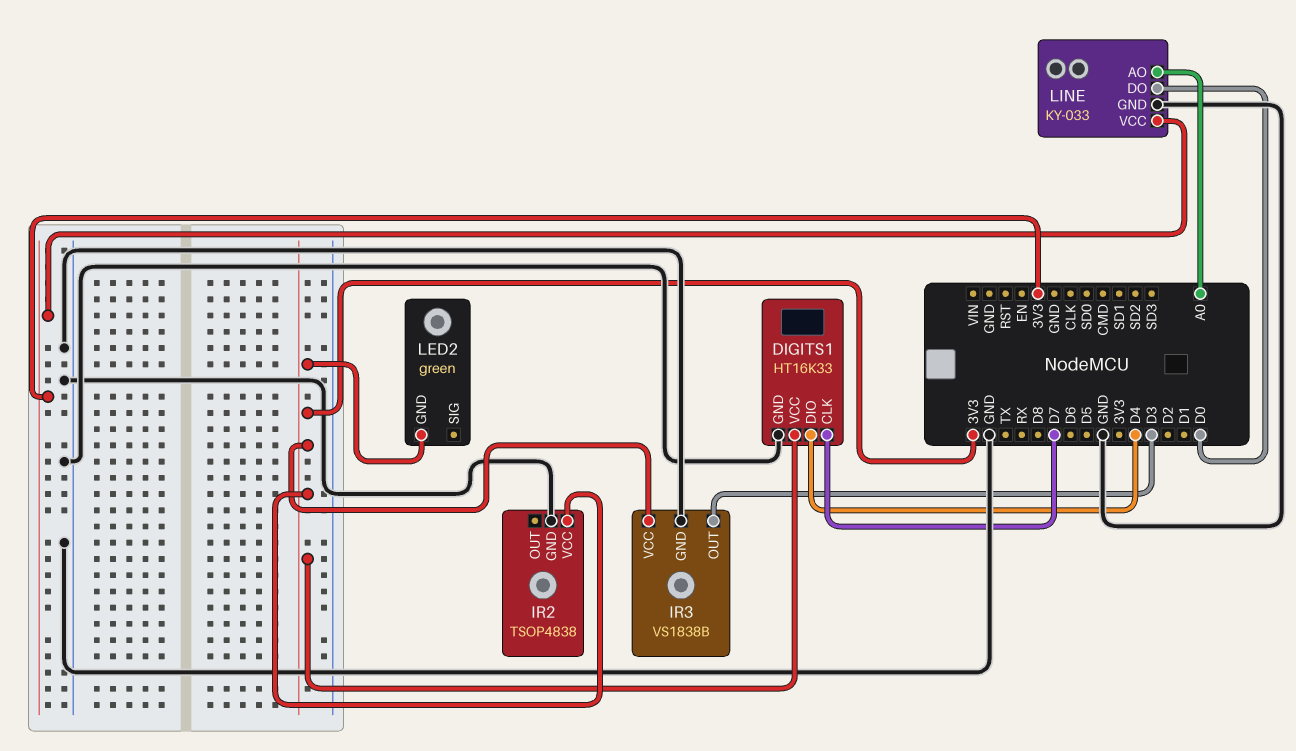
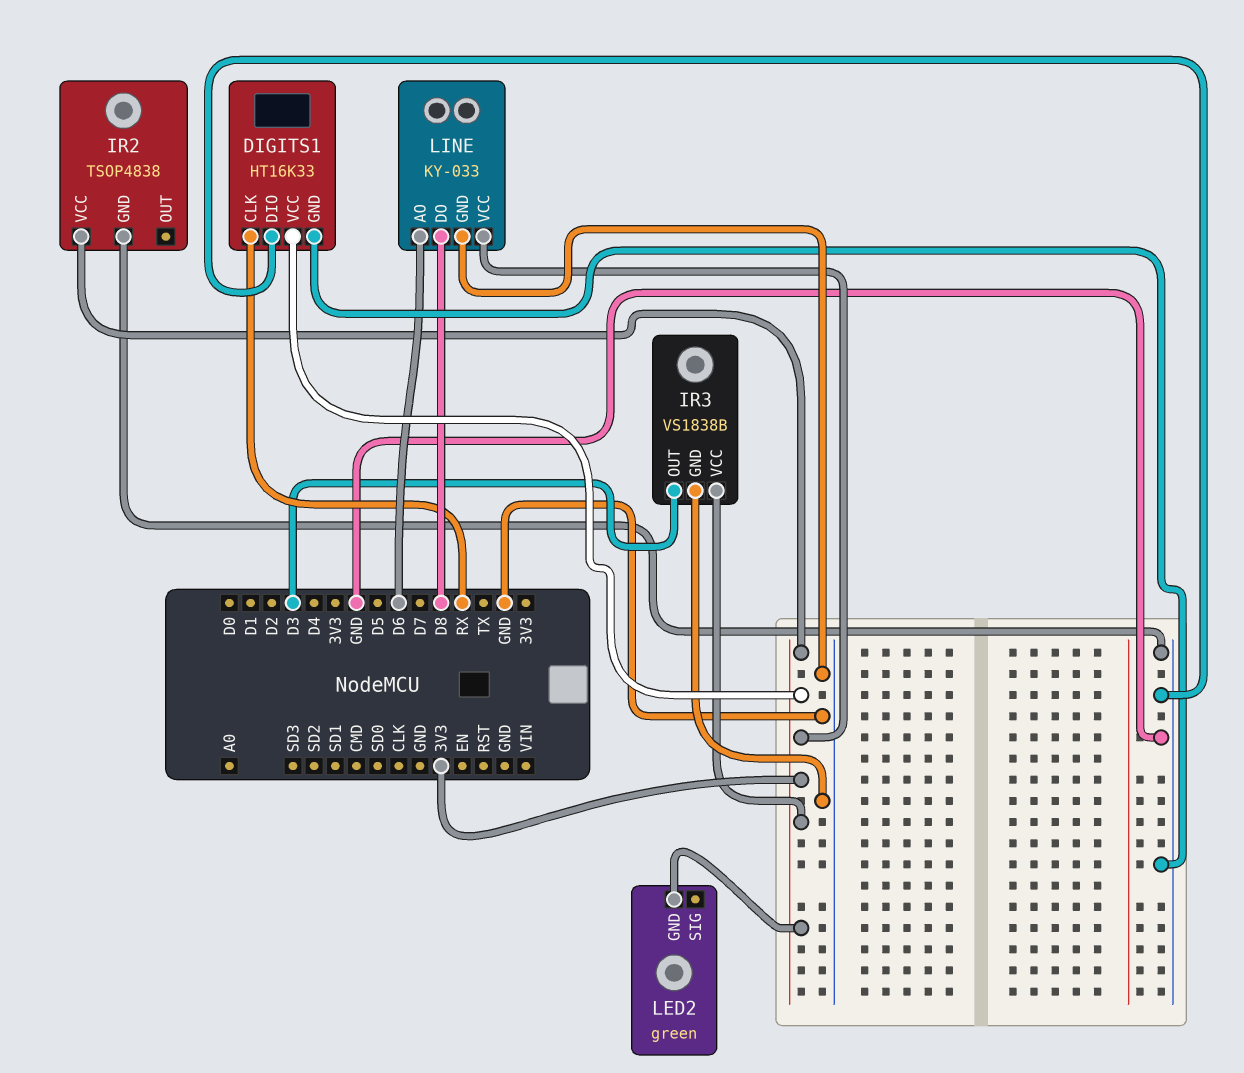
DIGITS1 pin CLK: D7 -> RX
DIGITS1 pin DIO: D4 -> GND
LINE pin AO: A0 -> D6
LINE pin DO: D0 -> D8

